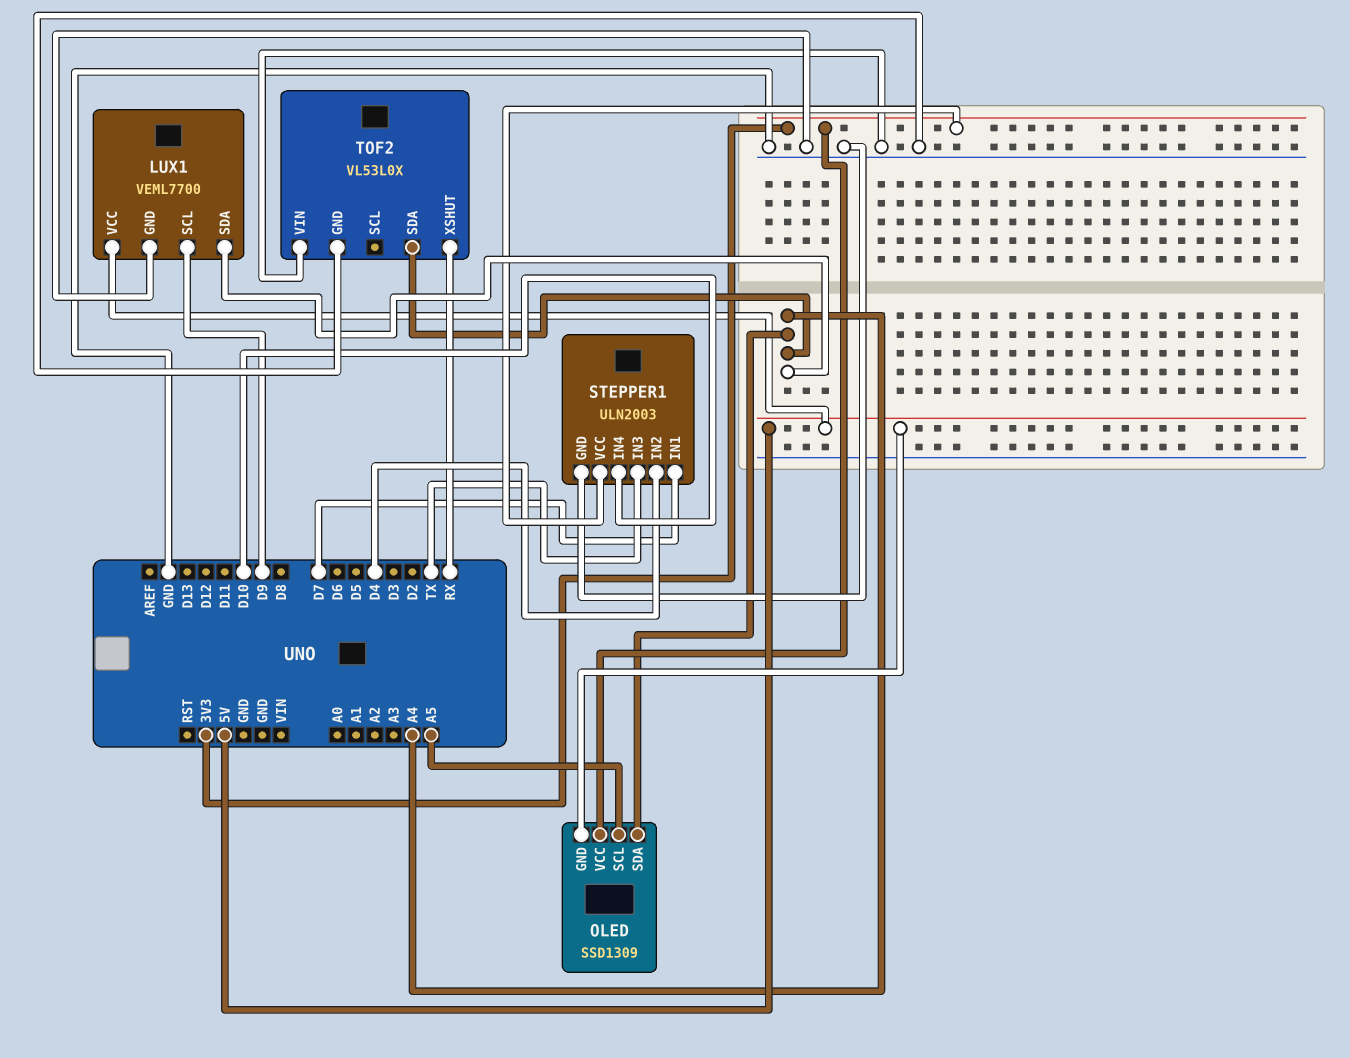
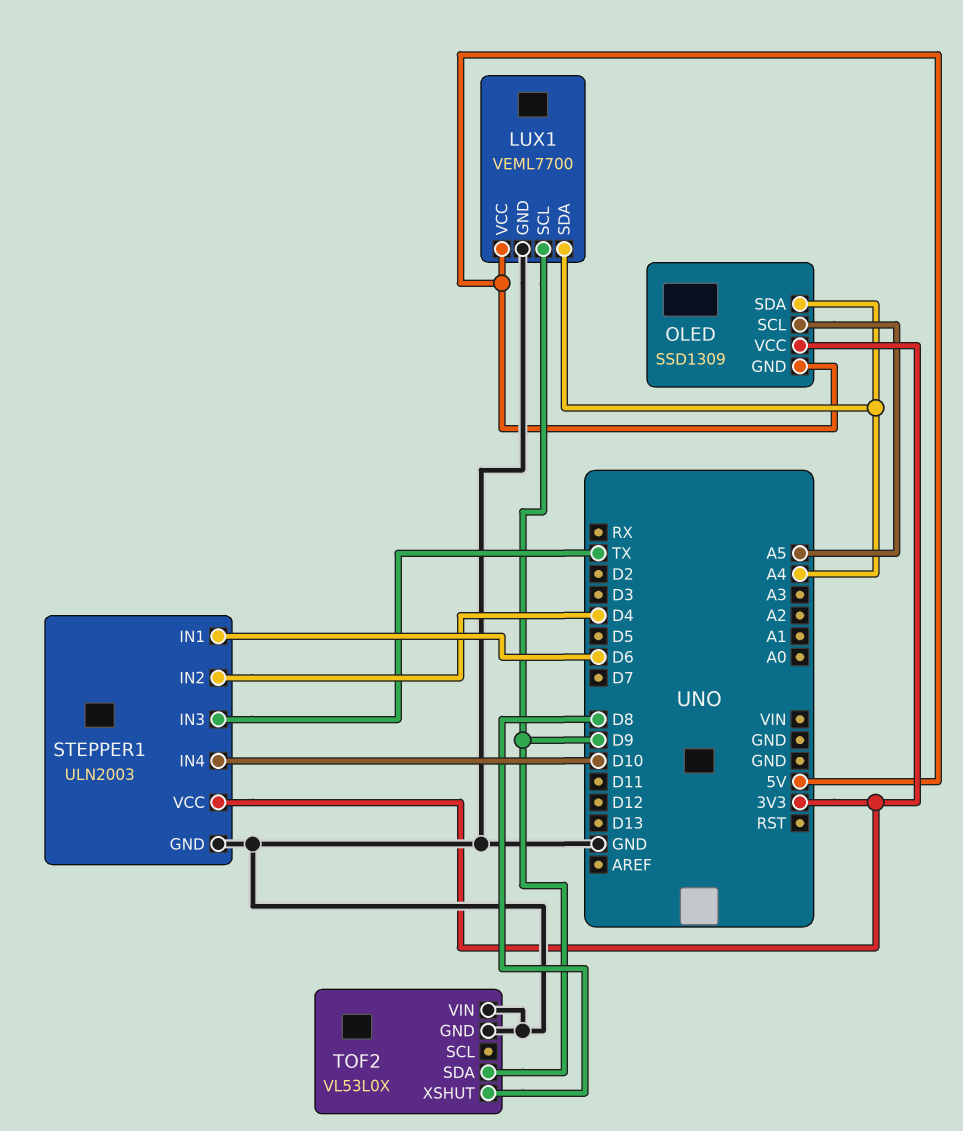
STEPPER1 pin IN1: D7 -> D6
TOF2 pin SDA: A4 -> D9
TOF2 pin XSHUT: RX -> D8

